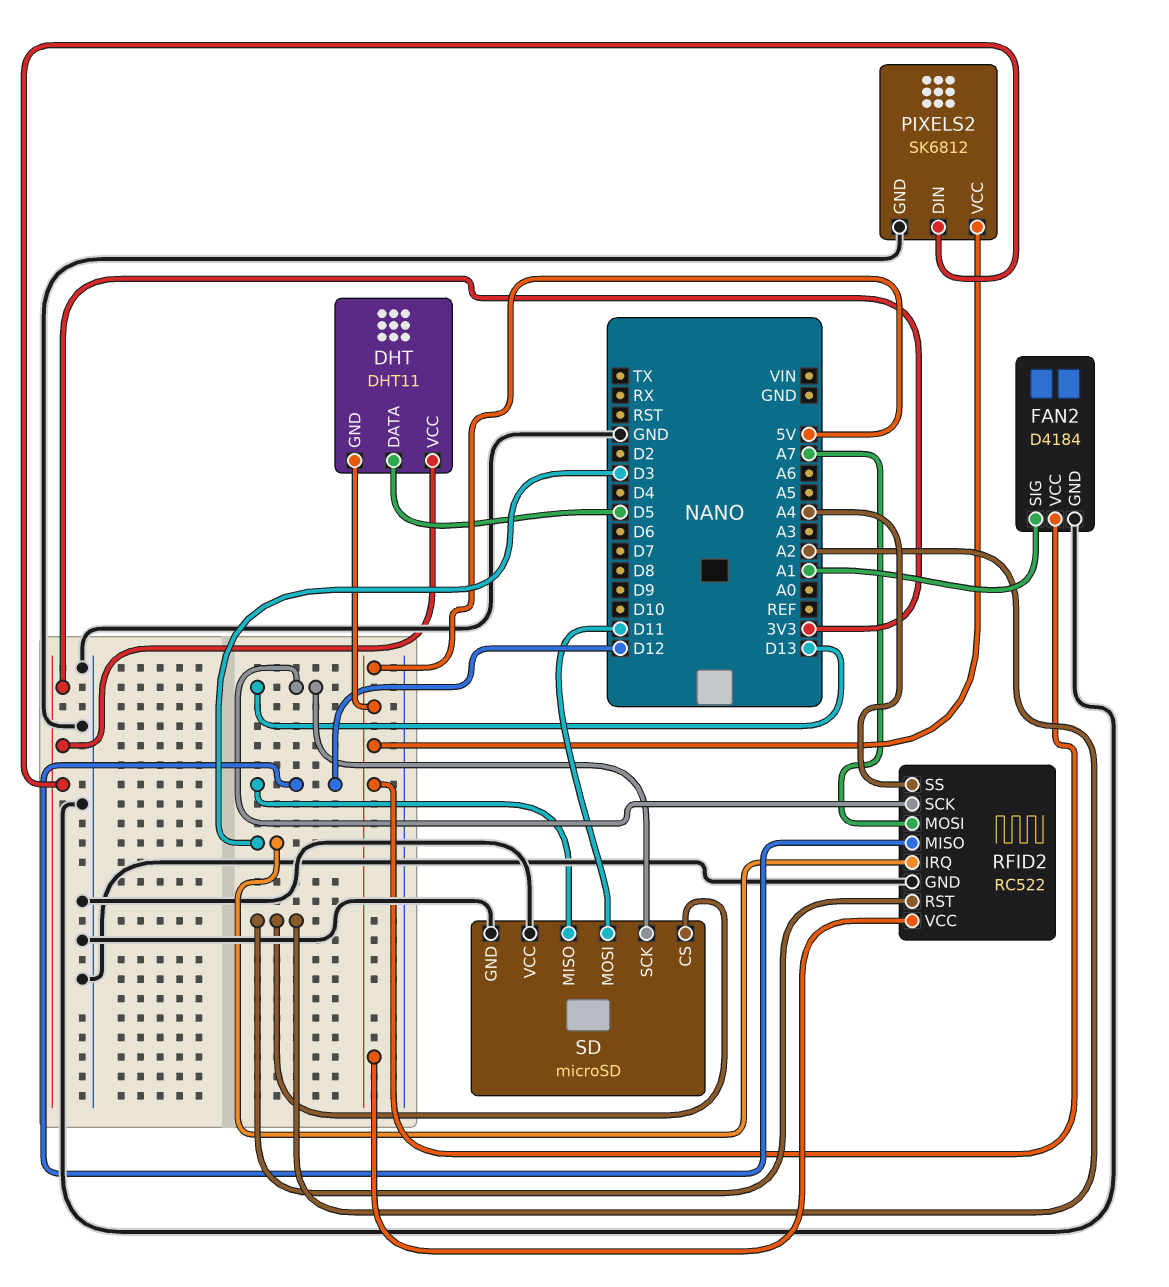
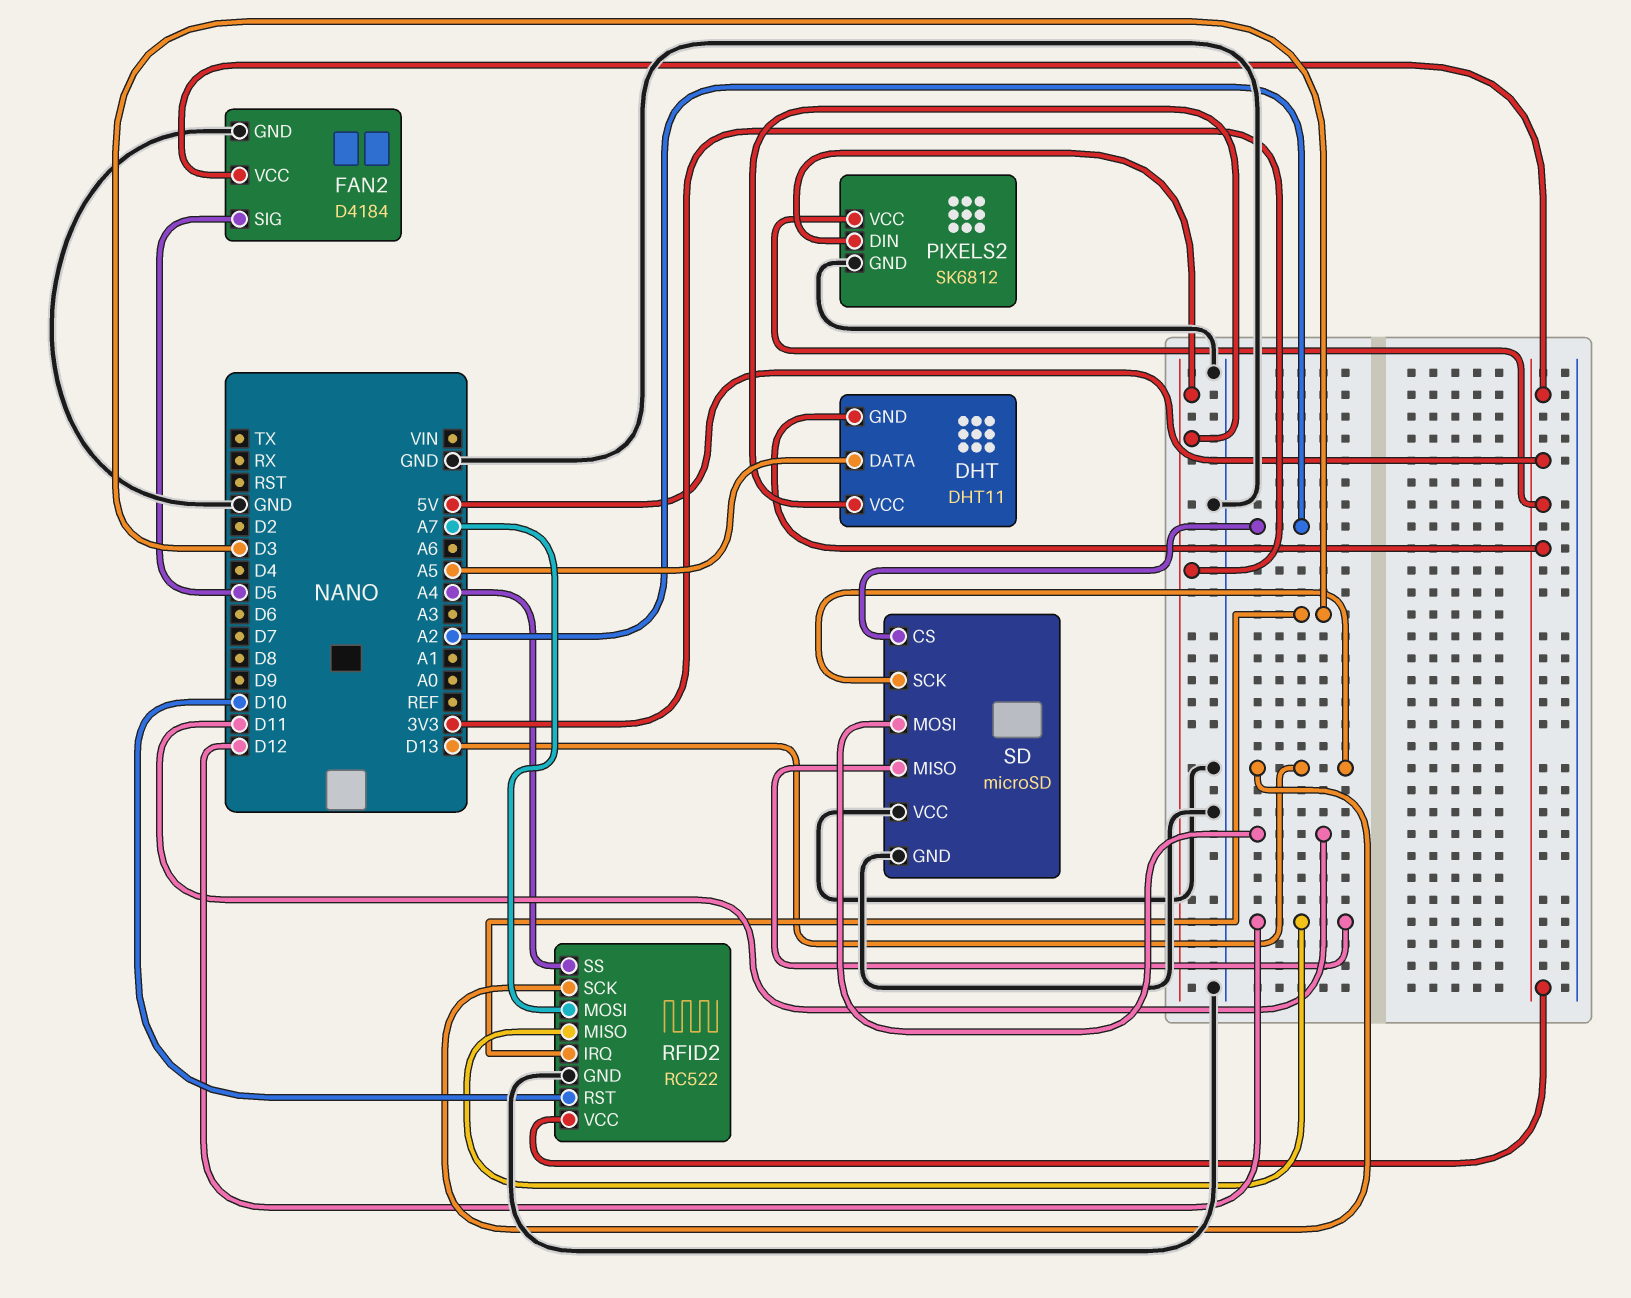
DHT pin DATA: D5 -> A5
FAN2 pin SIG: A1 -> D5
RFID2 pin RST: A2 -> D10

